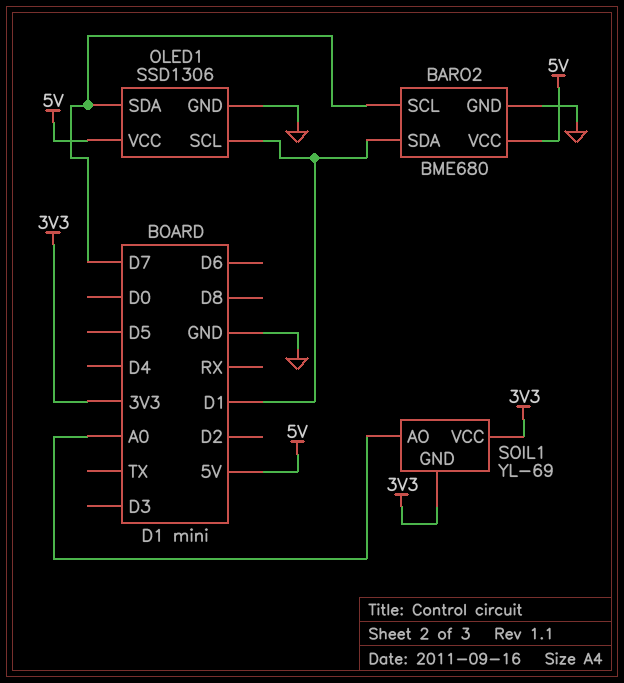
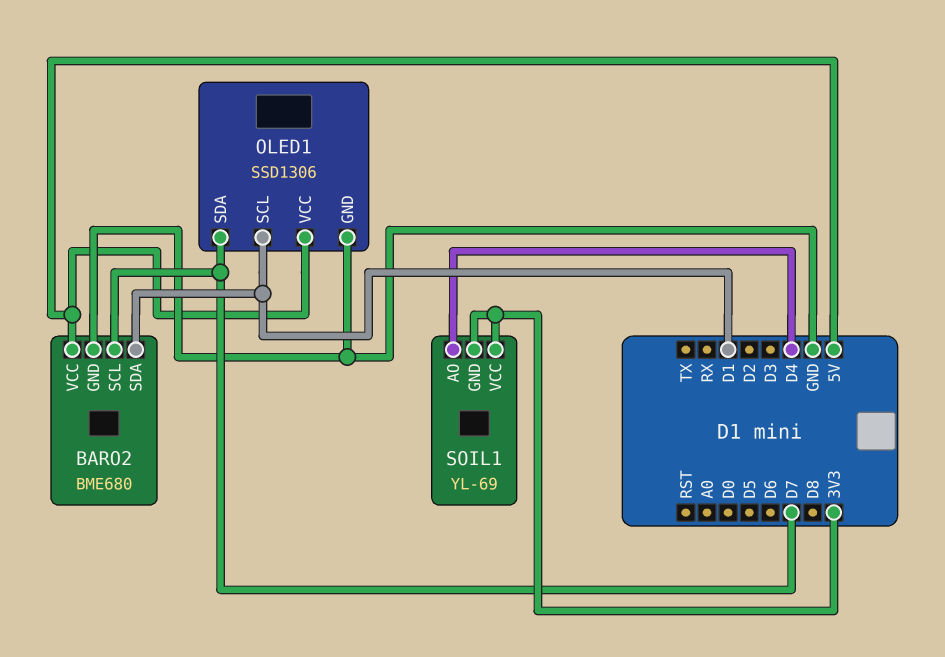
SOIL1 pin AO: A0 -> D4

